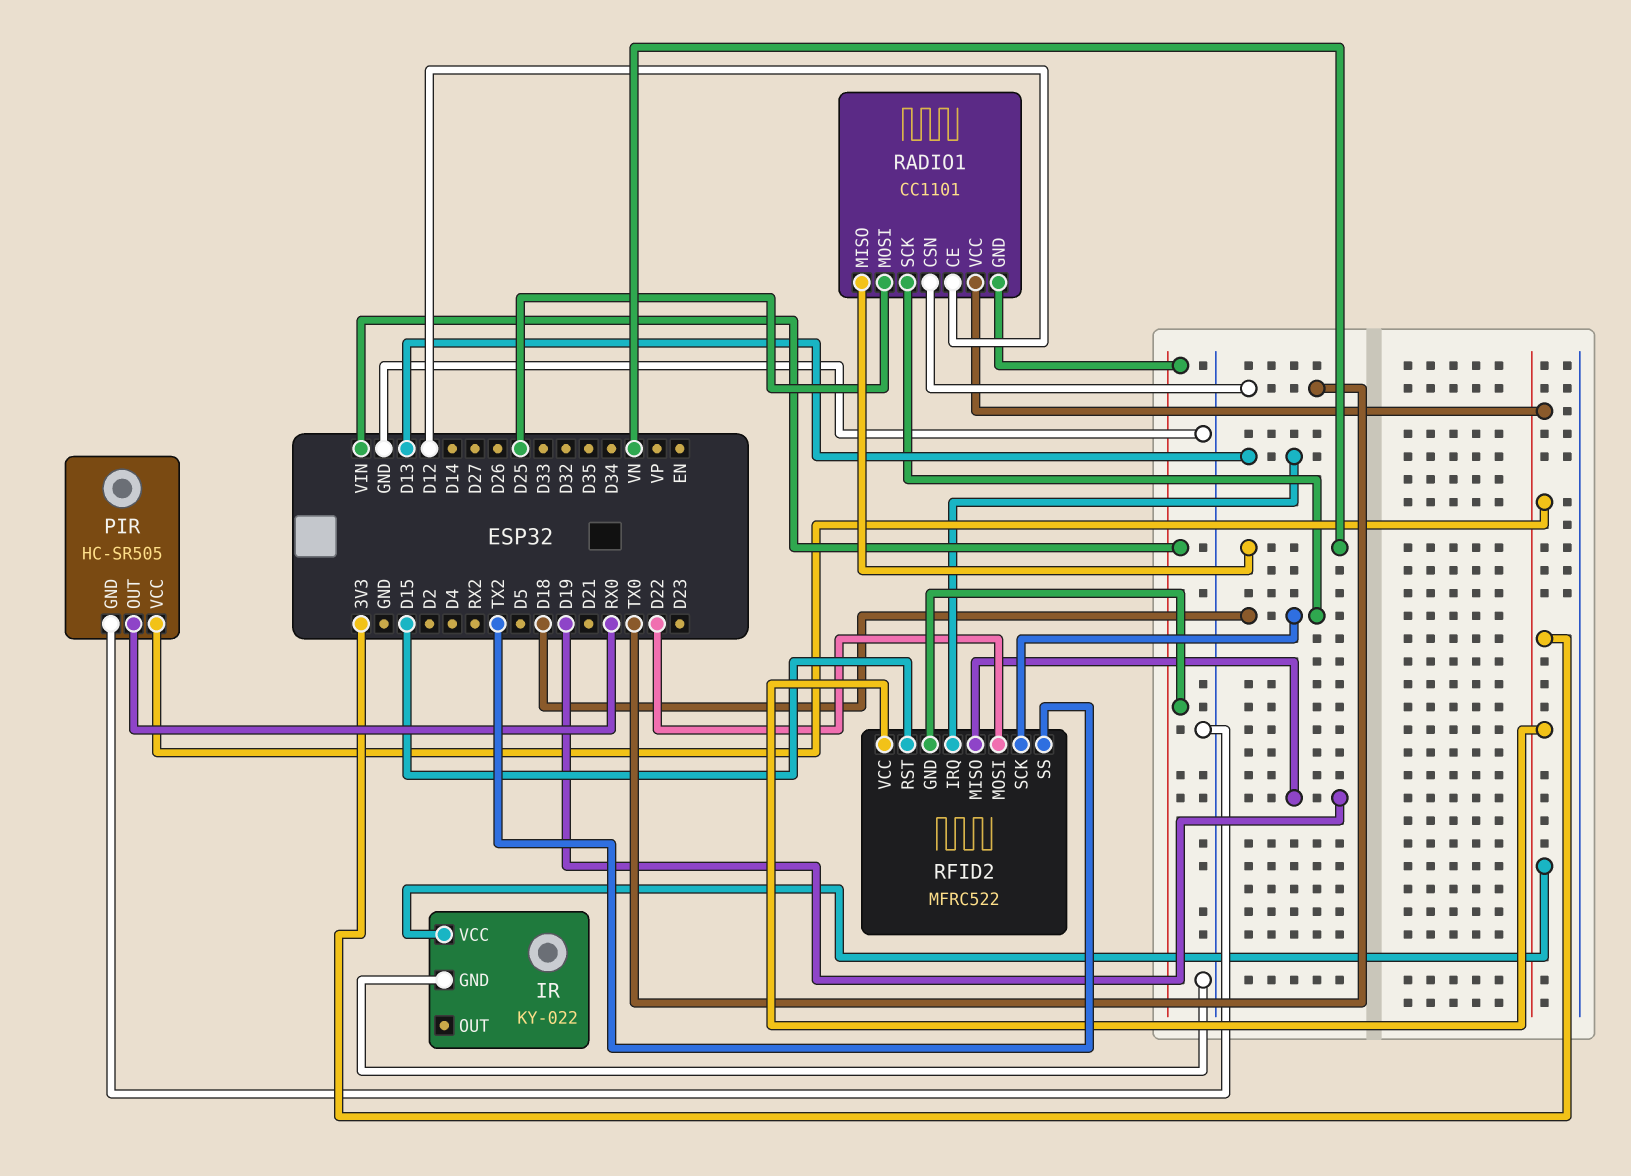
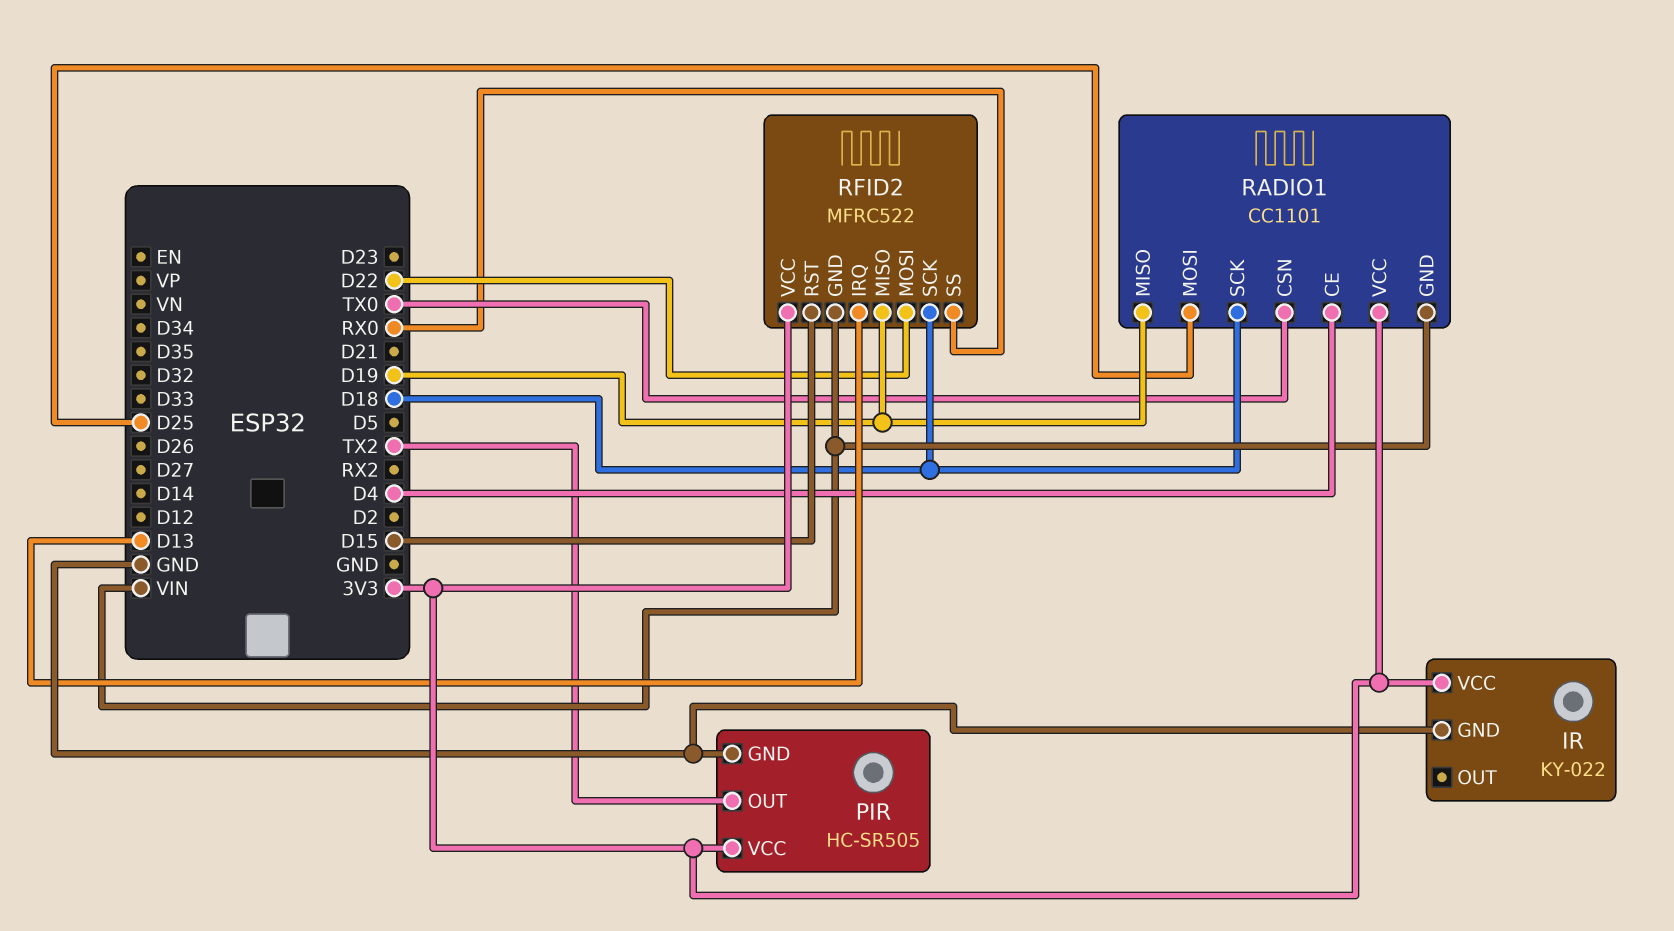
PIR pin OUT: RX0 -> TX2
RADIO1 pin CE: D12 -> D4
RADIO1 pin MISO: VN -> D19
RFID2 pin SS: TX2 -> RX0

